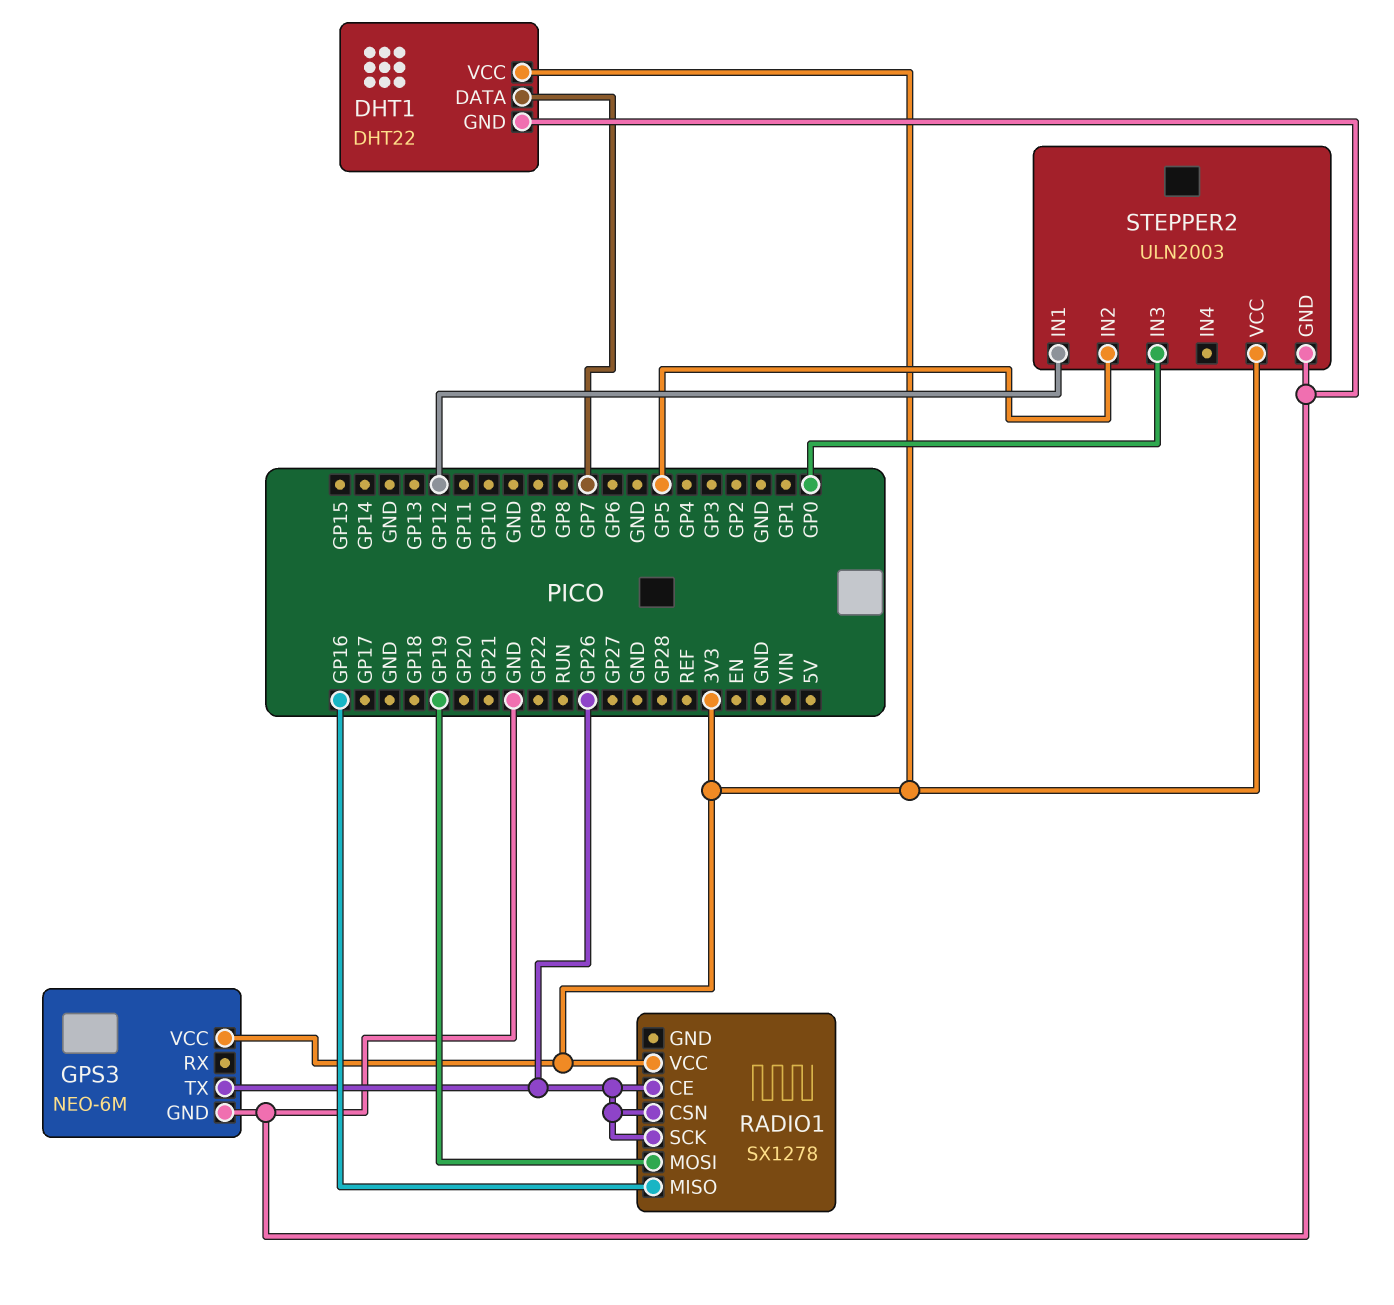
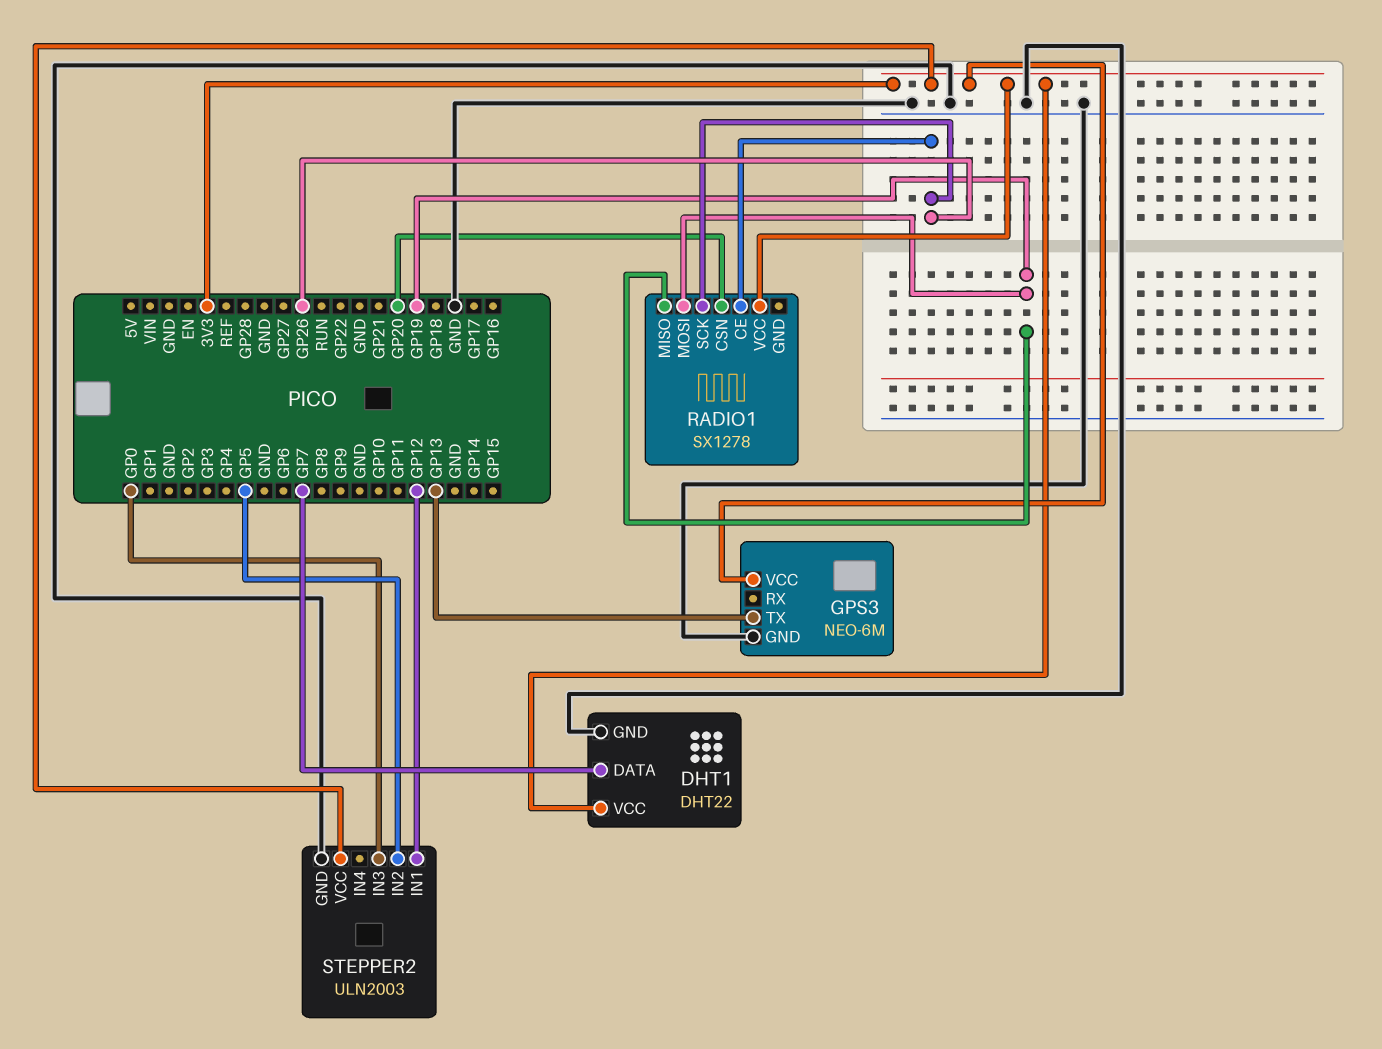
GPS3 pin TX: GP26 -> GP13
RADIO1 pin CSN: GP26 -> GP20
RADIO1 pin MISO: GP16 -> GP19

